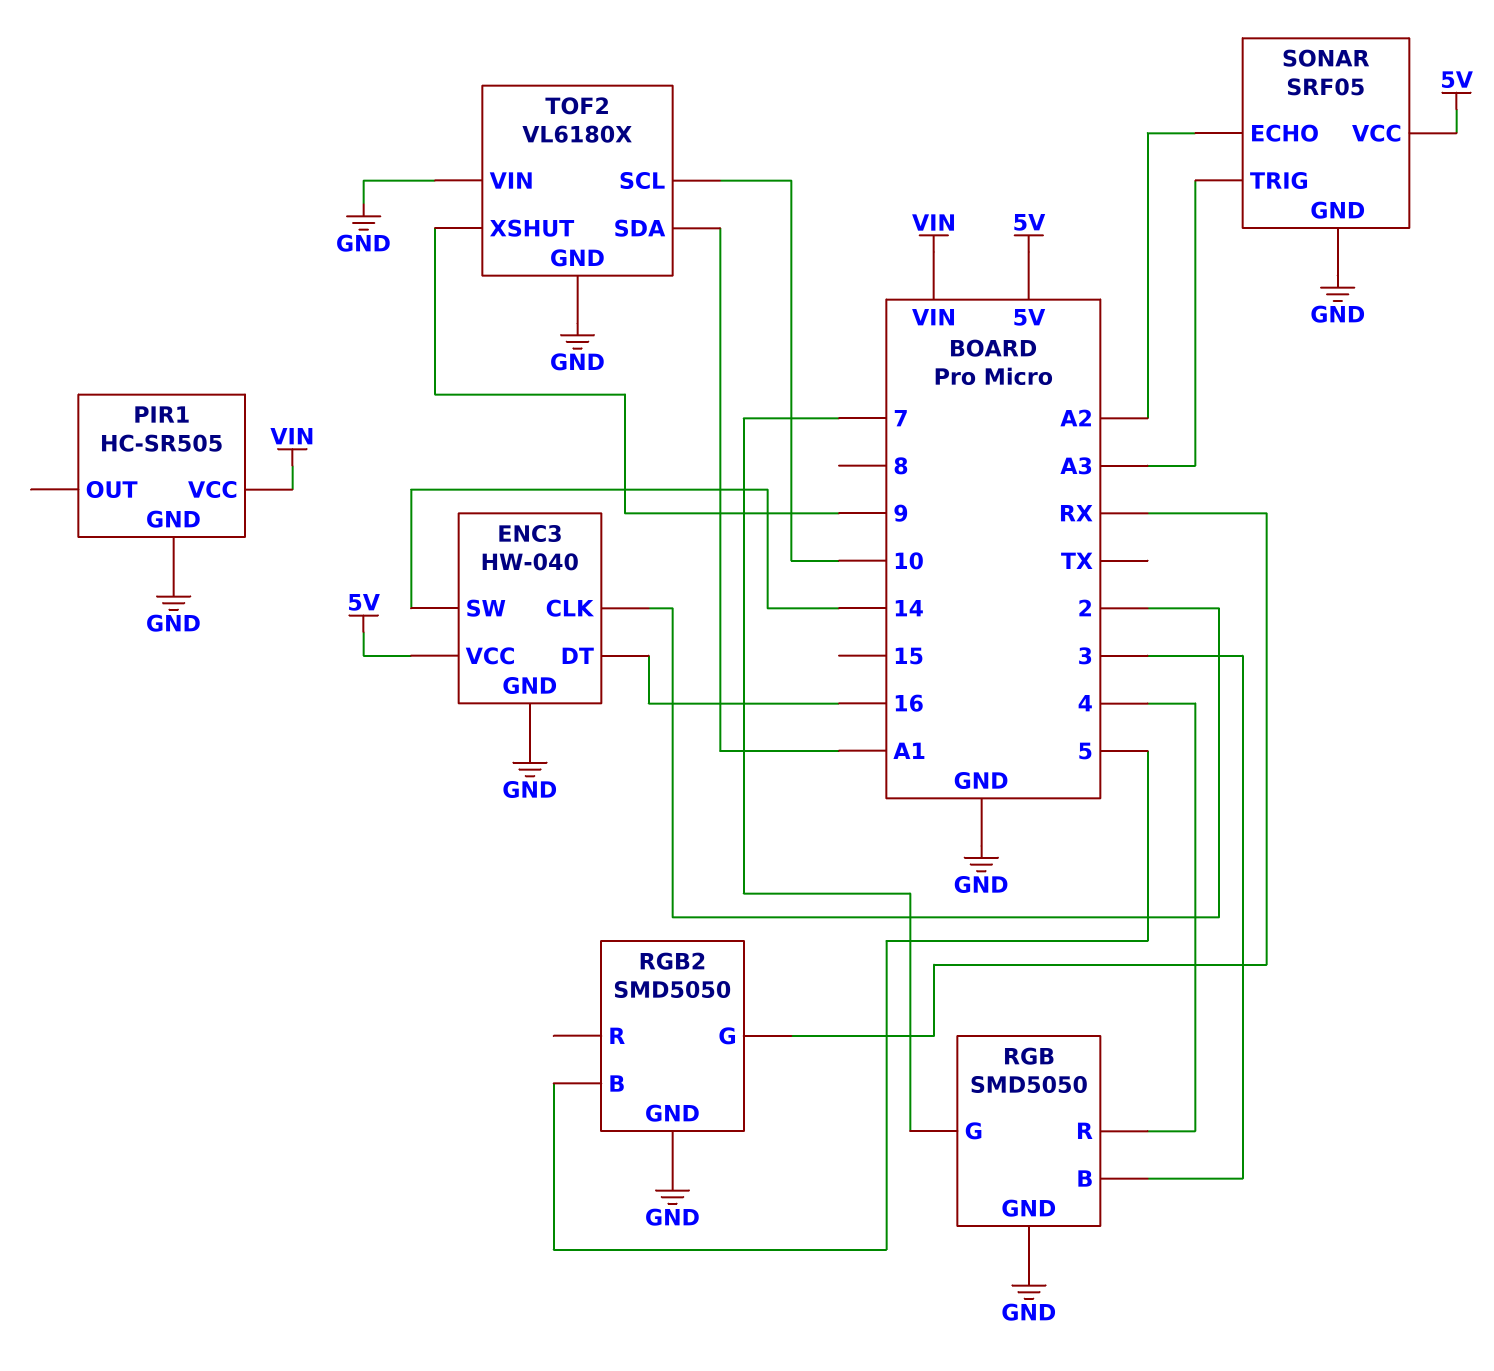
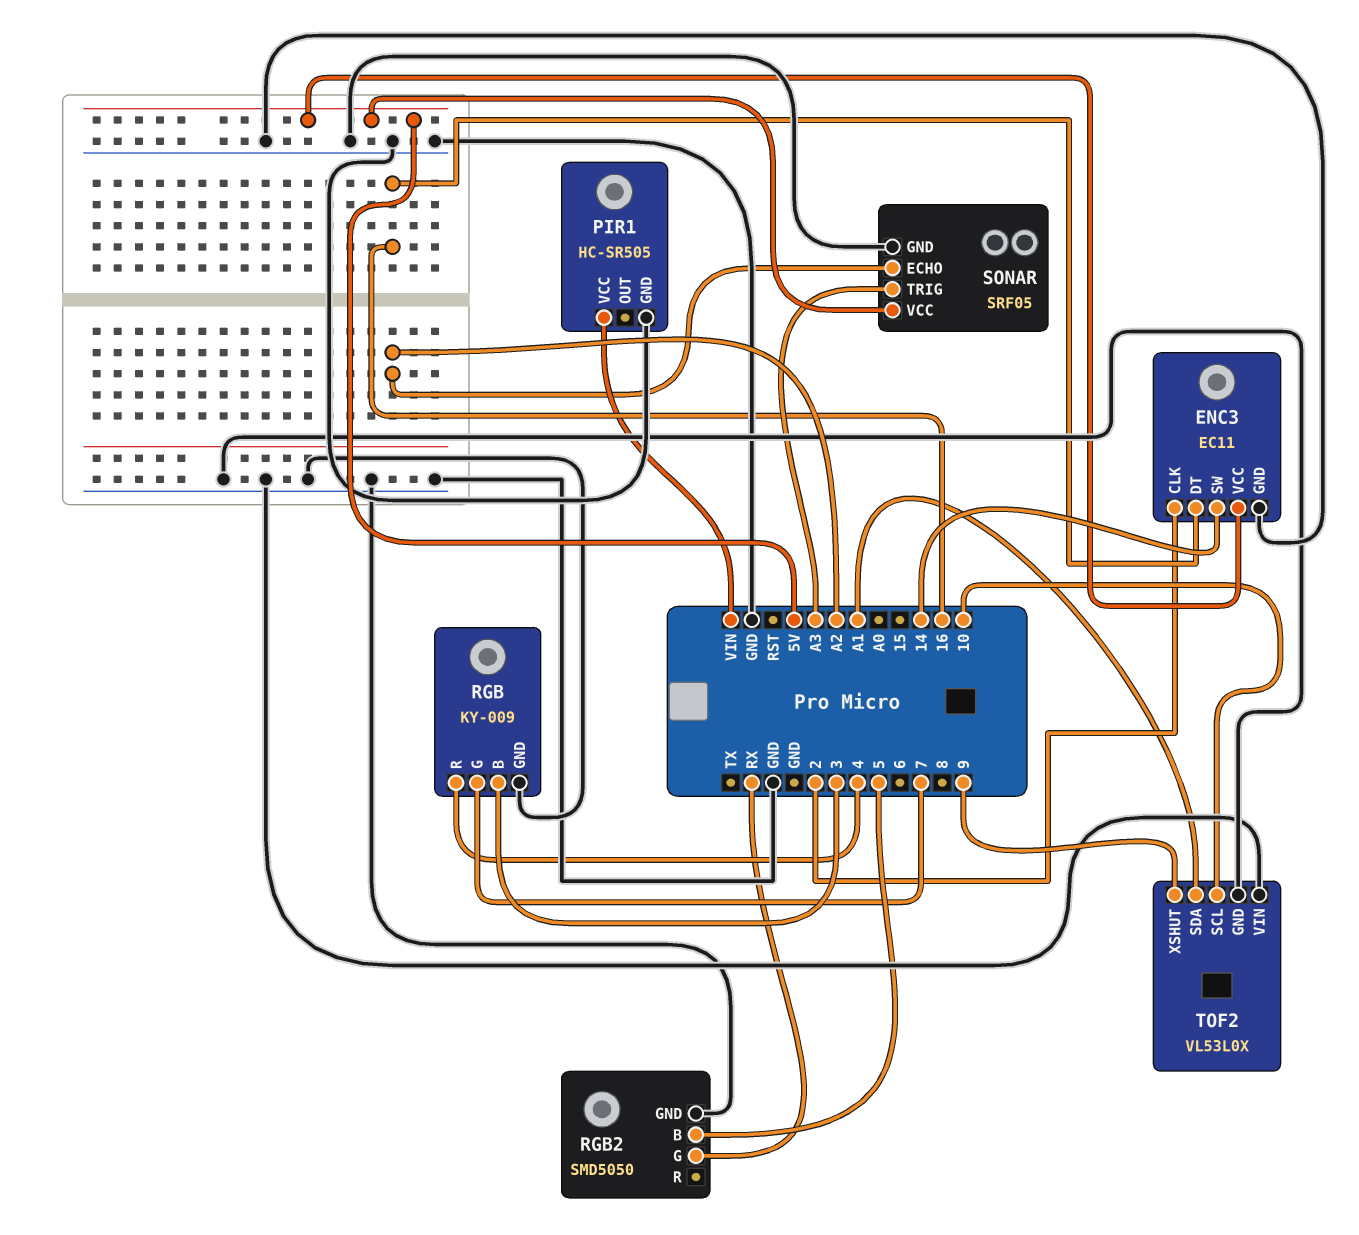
ENC3: HW-040 -> EC11
RGB: SMD5050 -> KY-009
TOF2: VL6180X -> VL53L0X

